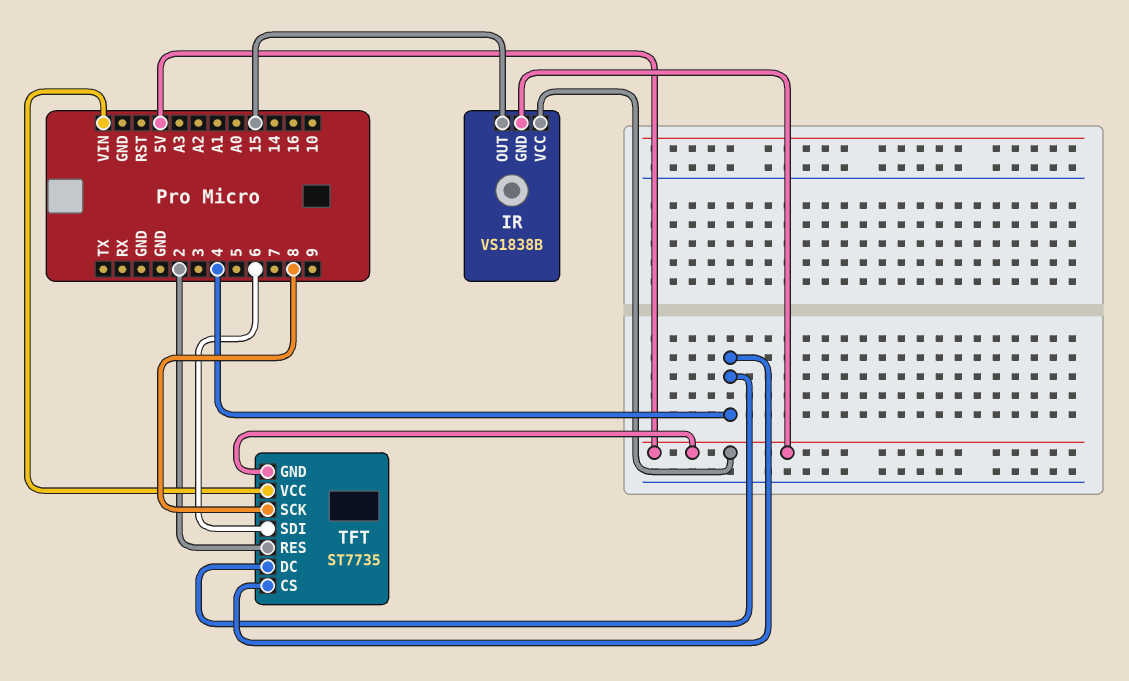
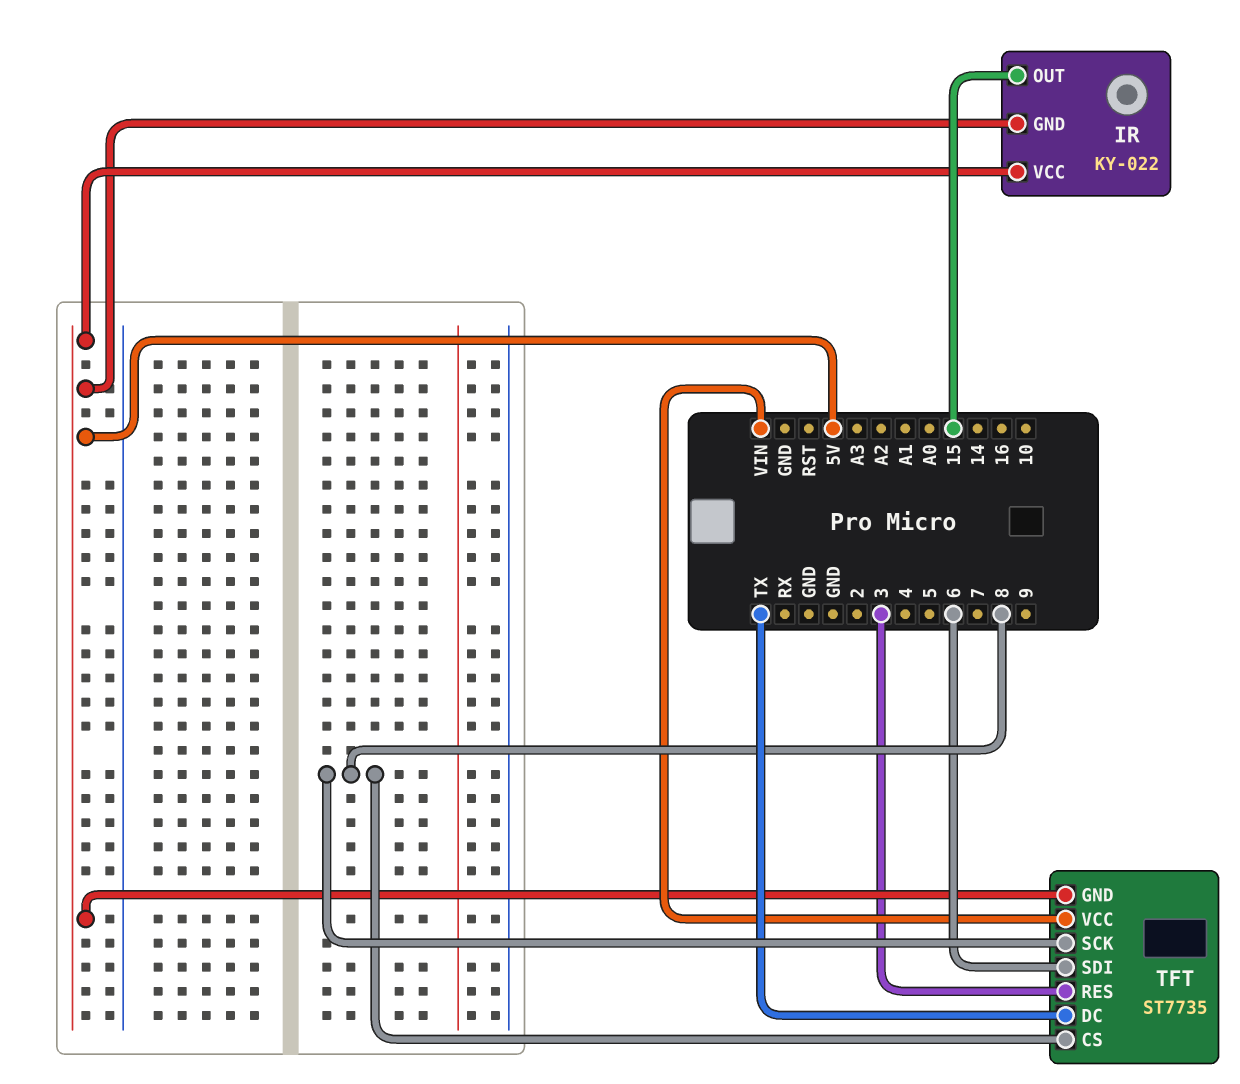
IR: VS1838B -> KY-022
TFT pin CS: 4 -> 8
TFT pin DC: 4 -> TX
TFT pin RES: 2 -> 3

